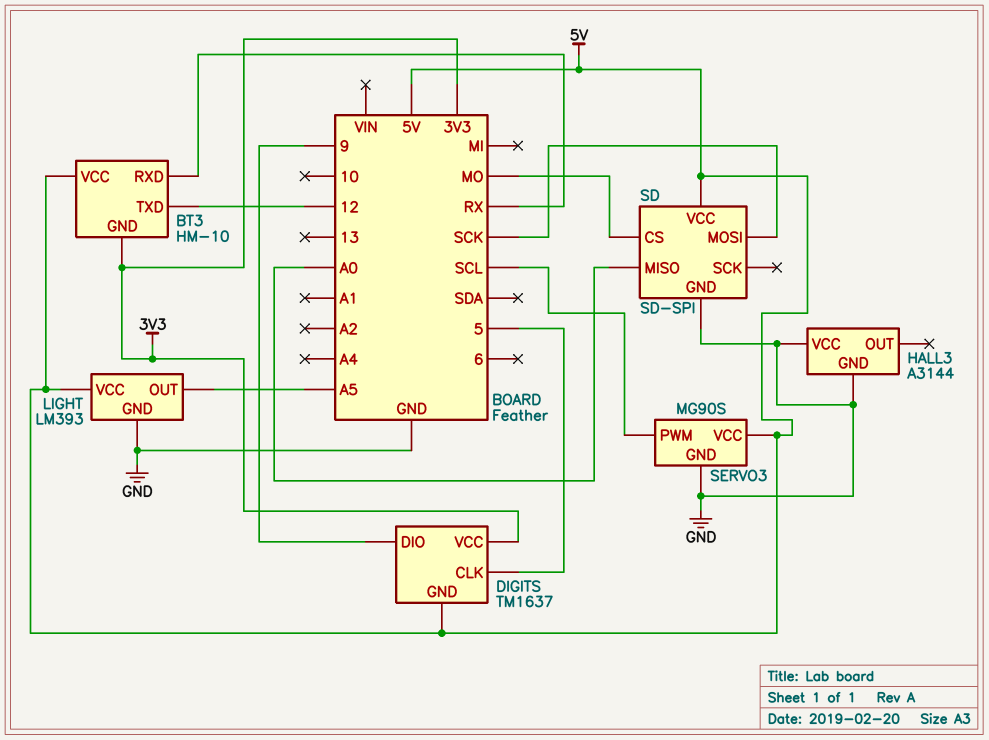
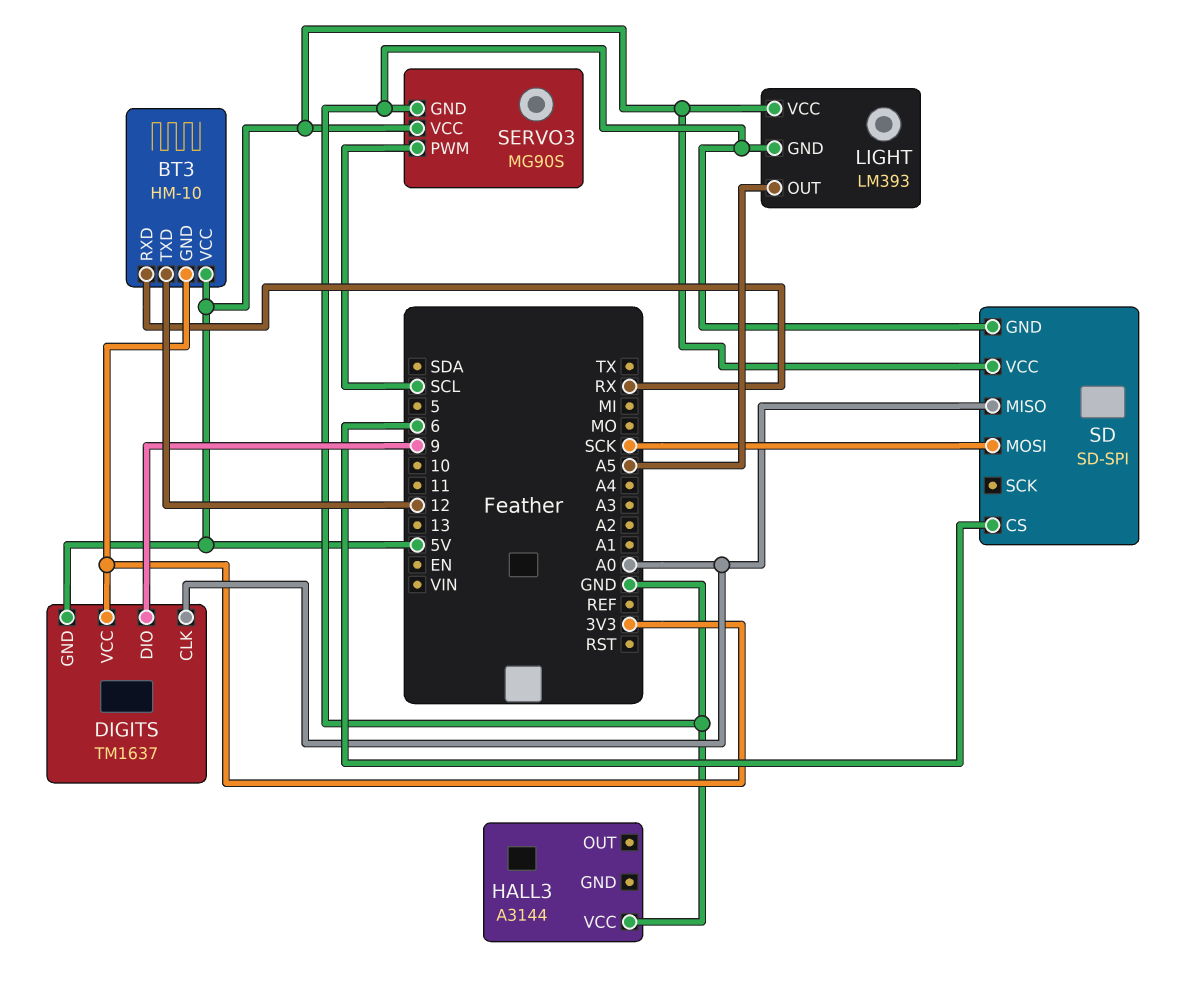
DIGITS pin CLK: 5 -> A0
HALL3 pin GND: GND -> none
SD pin CS: MO -> 6

